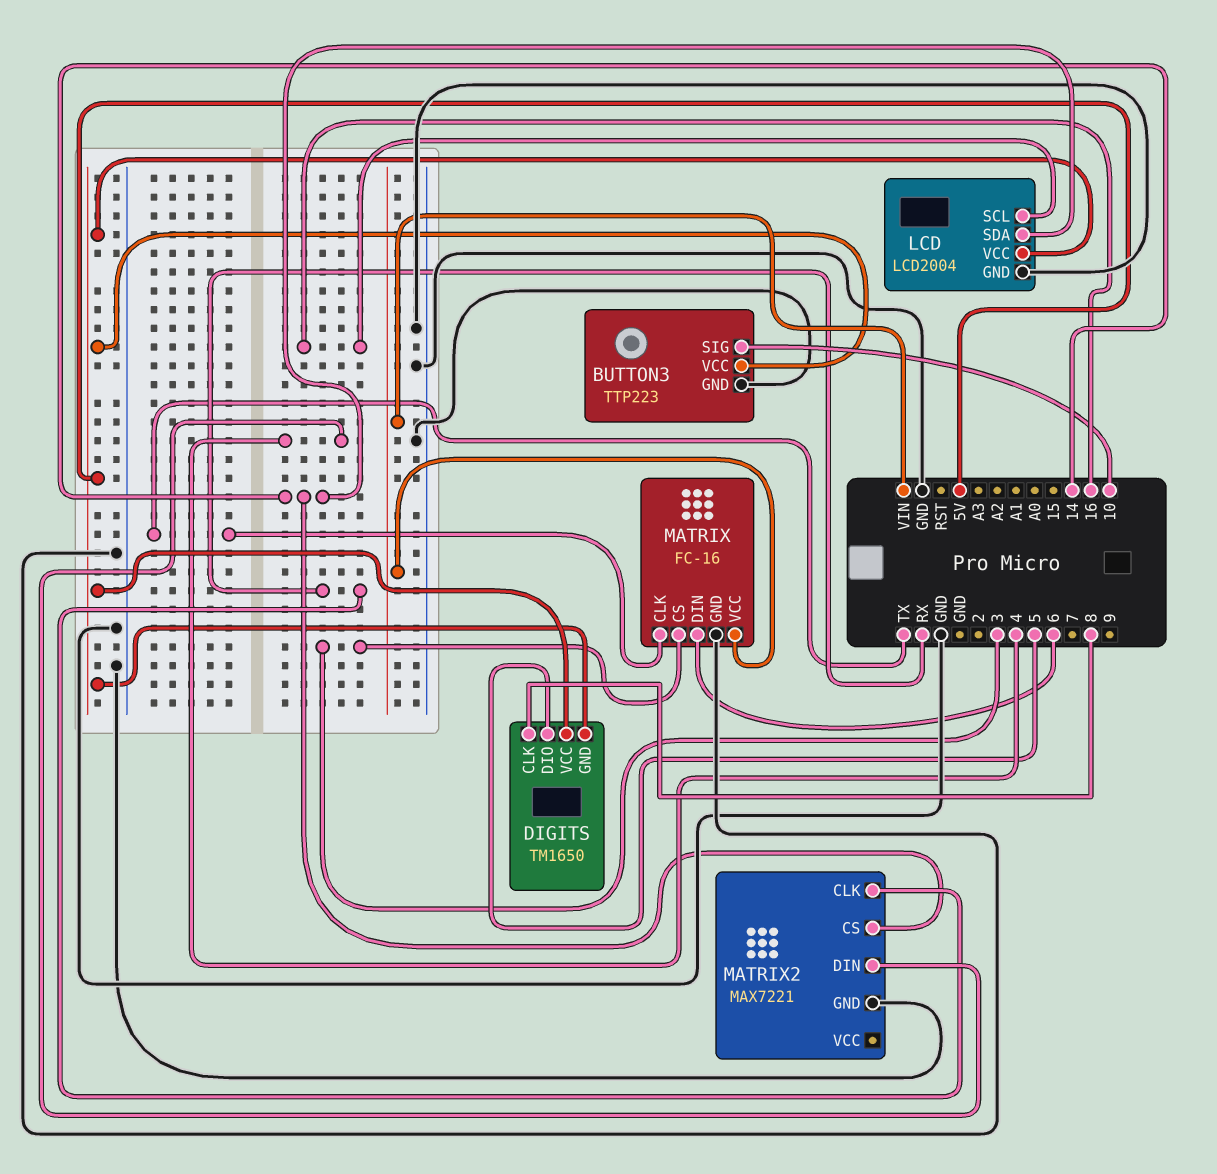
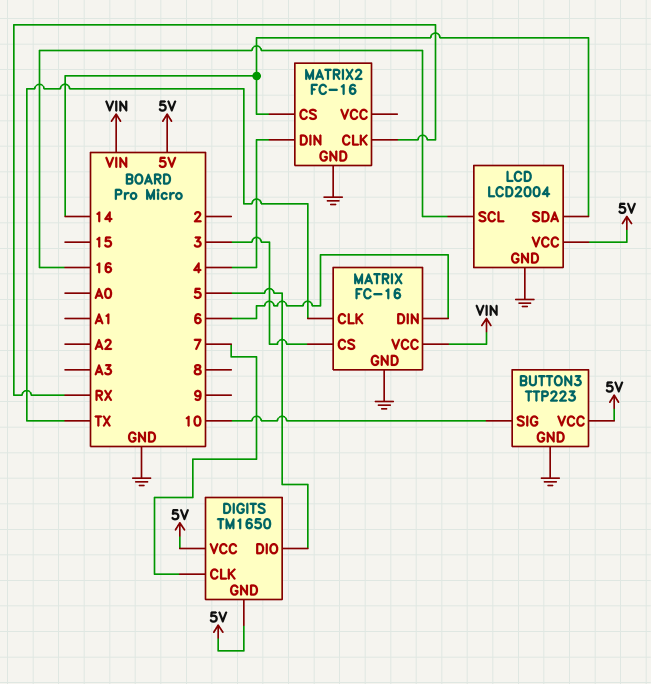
DIGITS pin CLK: 8 -> 7
MATRIX2: MAX7221 -> FC-16

